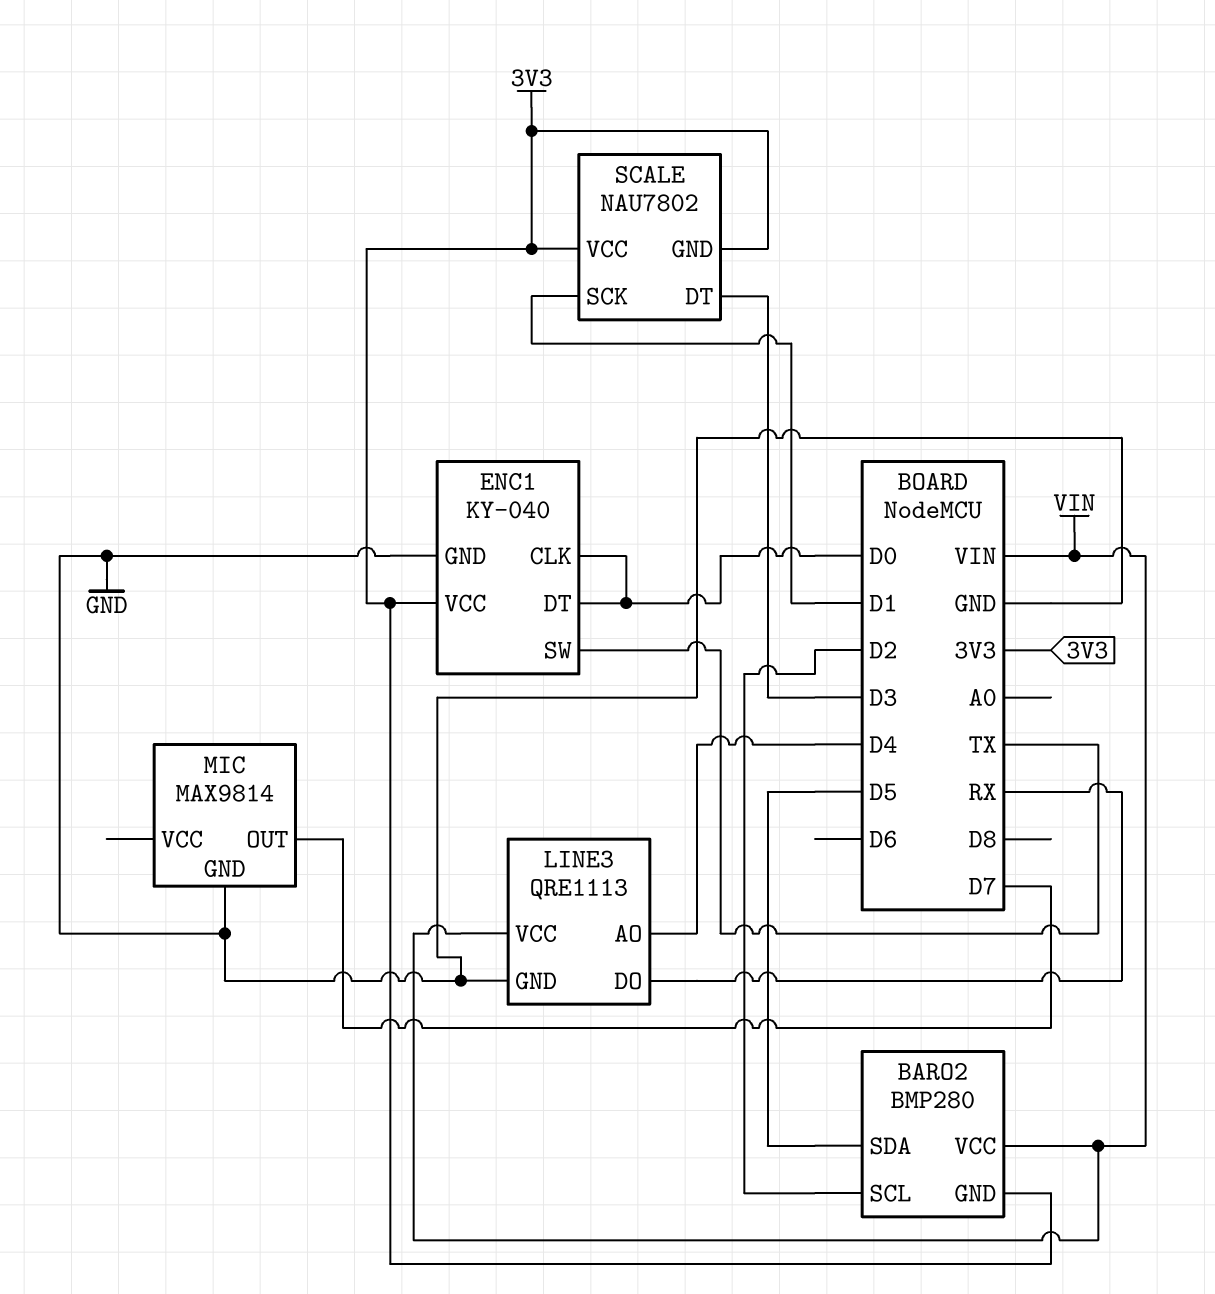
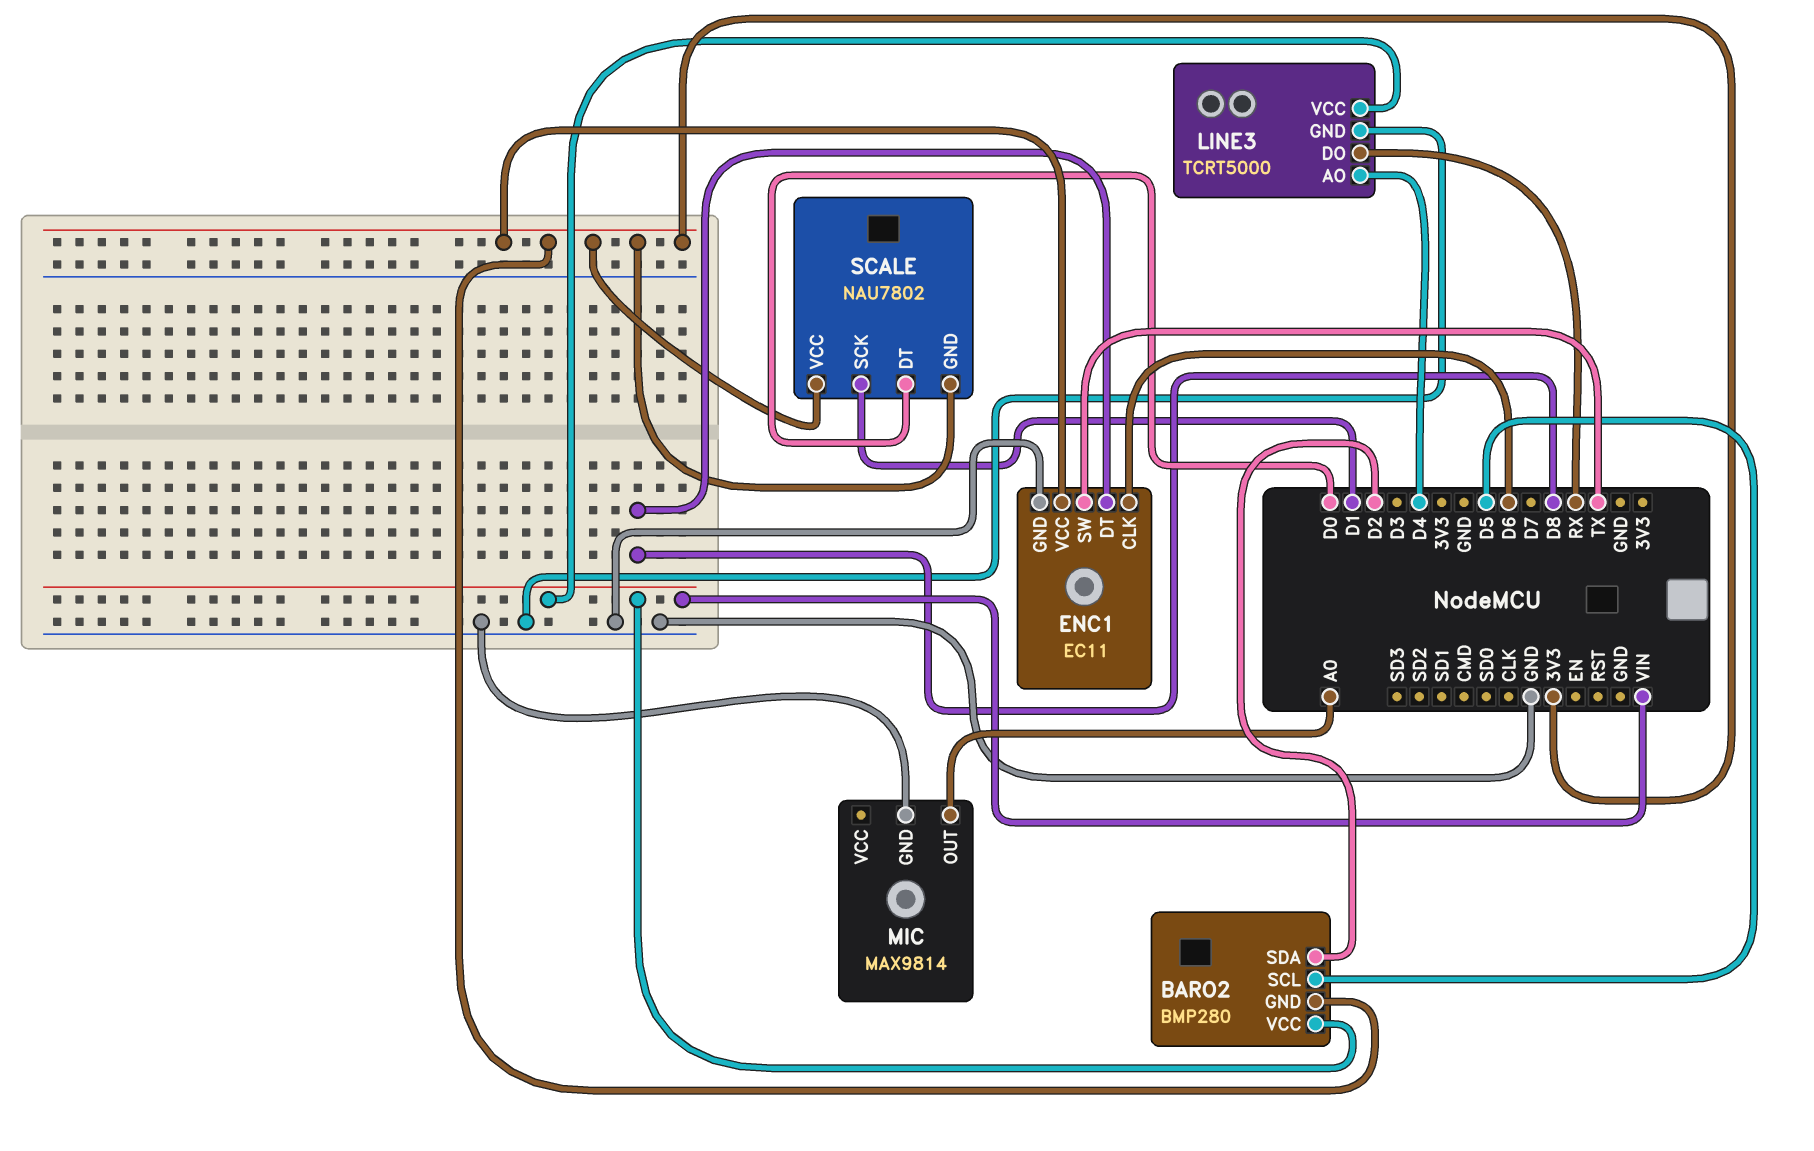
BARO2 pin SCL: D2 -> D5
BARO2 pin SDA: D5 -> D2
ENC1: KY-040 -> EC11
ENC1 pin CLK: D0 -> D6
ENC1 pin DT: D0 -> D8
LINE3: QRE1113 -> TCRT5000
MIC pin OUT: D7 -> A0
SCALE pin DT: D3 -> D0

